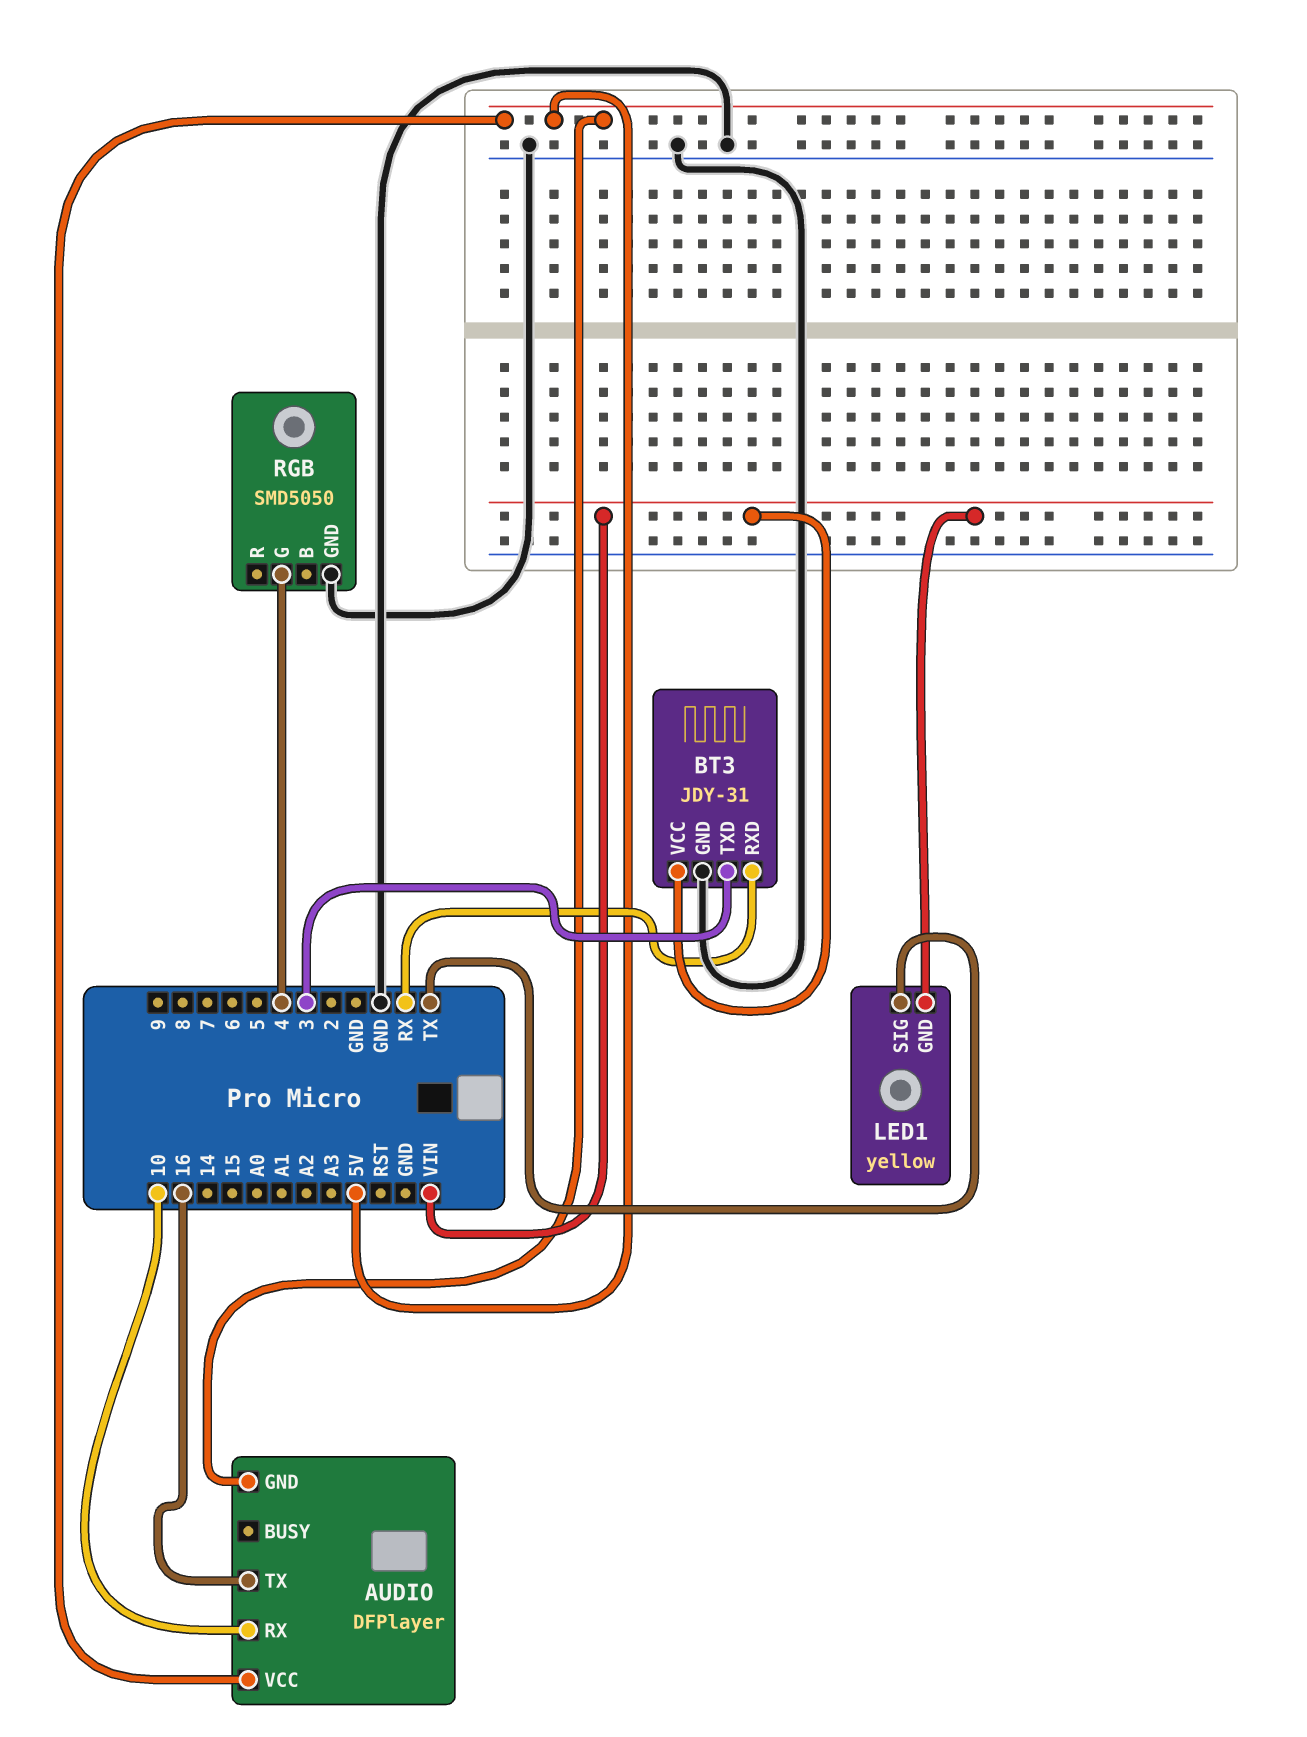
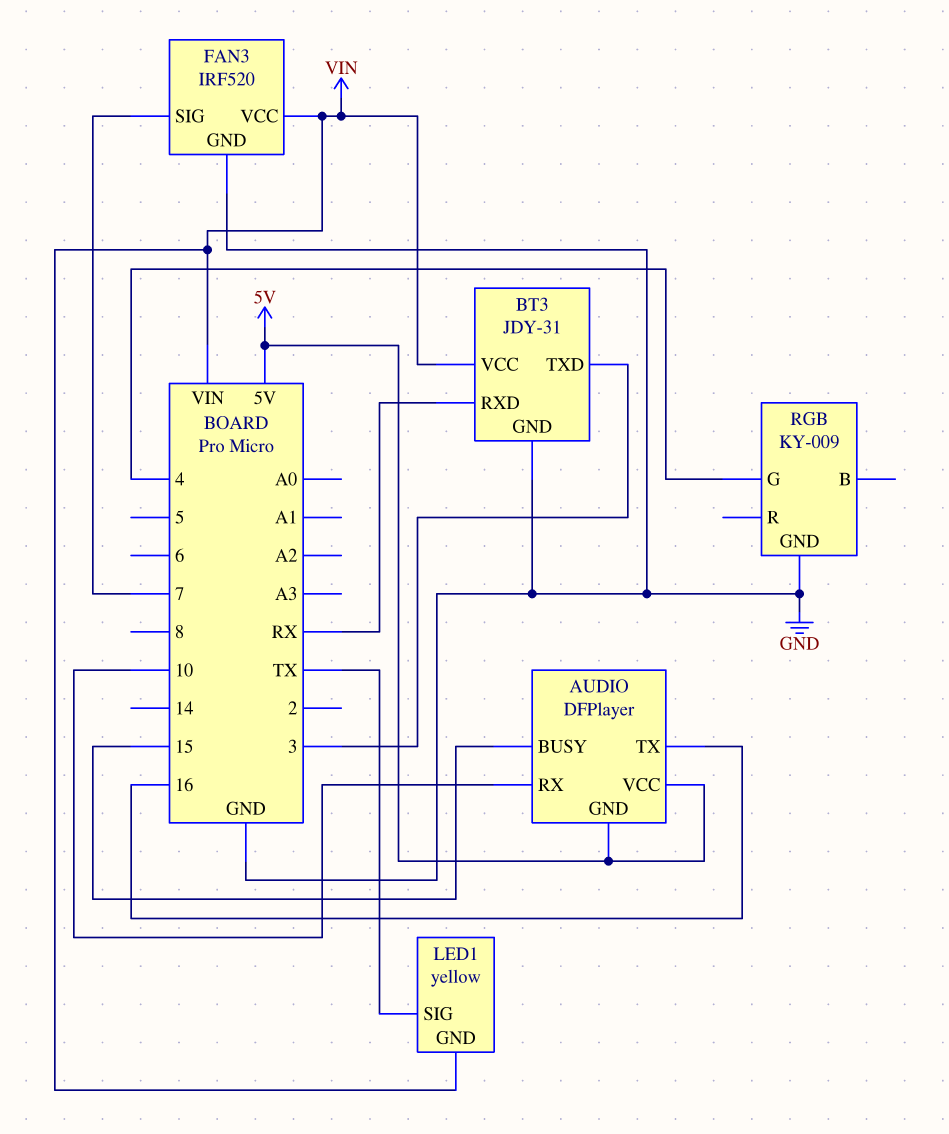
AUDIO pin BUSY: none -> 15
FAN3: none -> IRF520
FAN3 pin GND: none -> GND
FAN3 pin SIG: none -> 7
FAN3 pin VCC: none -> VIN
RGB: SMD5050 -> KY-009

